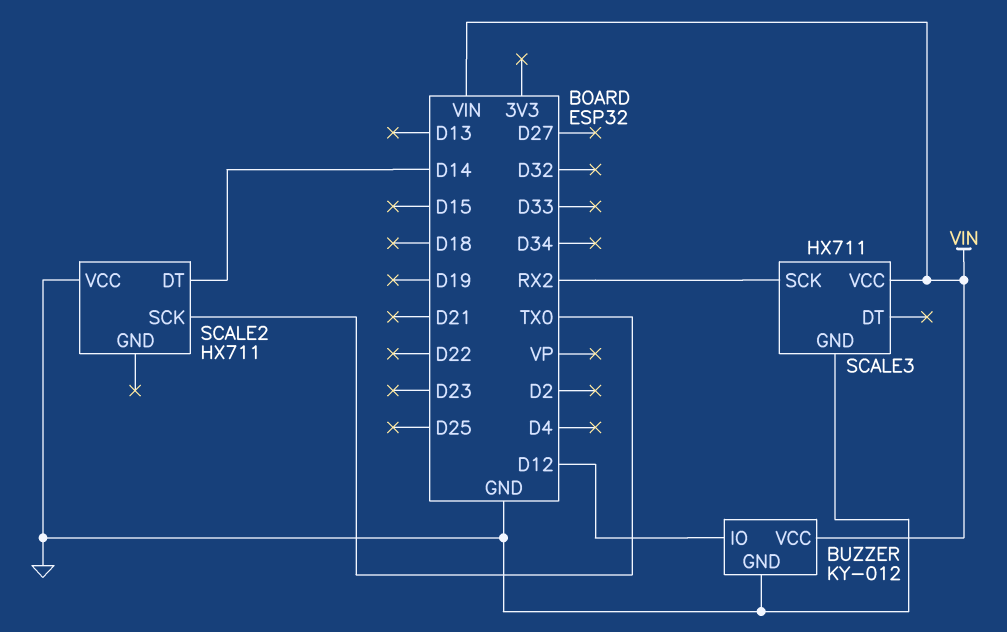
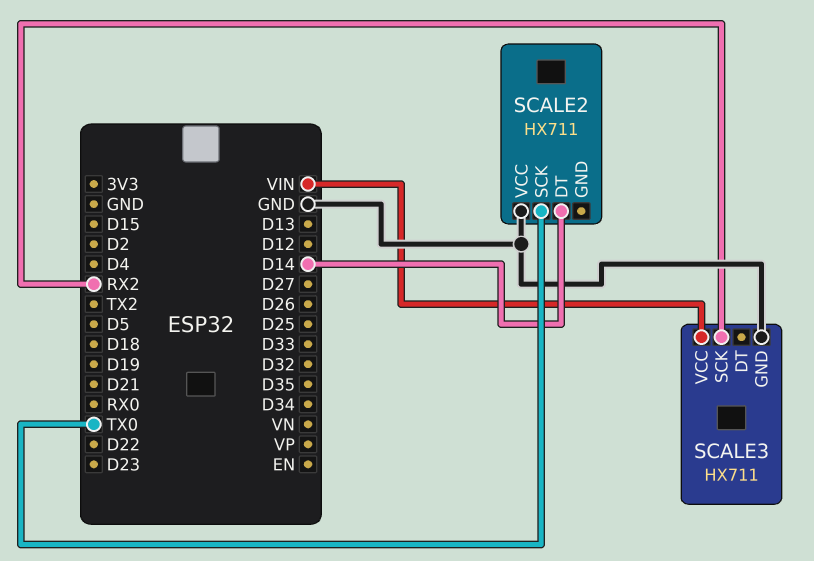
BUZZER: KY-012 -> none
BUZZER pin GND: GND -> none
BUZZER pin IO: D12 -> none
BUZZER pin VCC: VIN -> none

